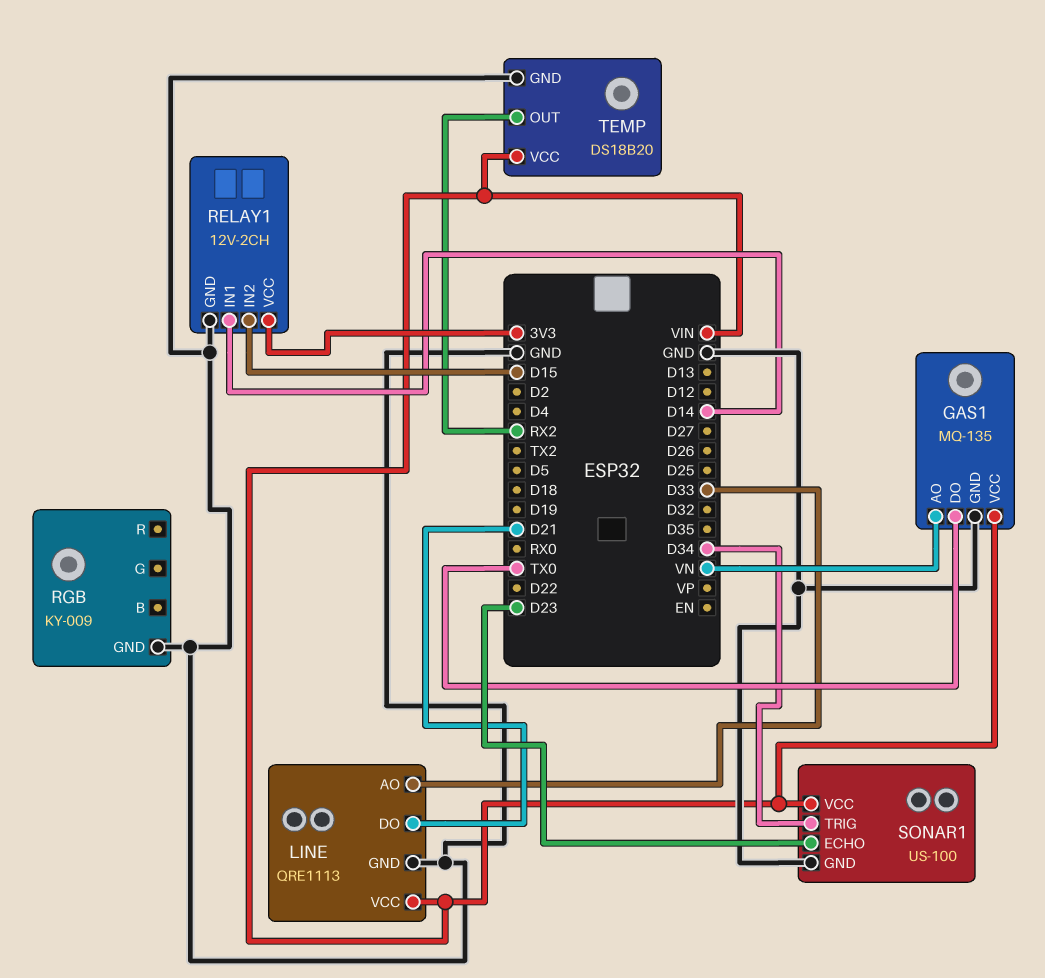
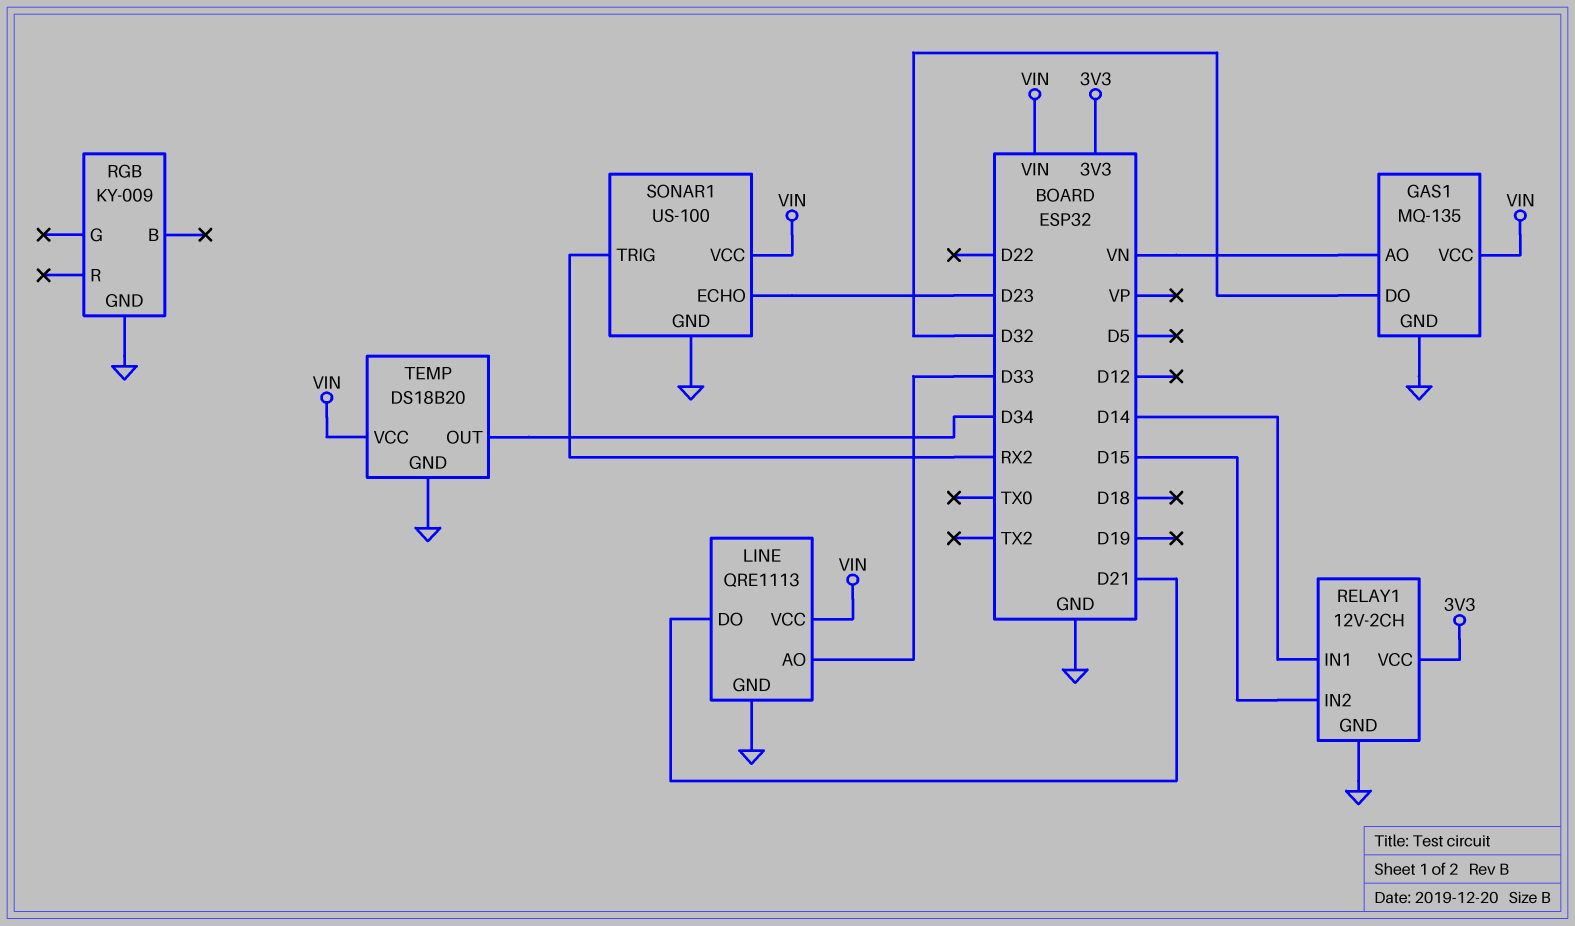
GAS1 pin DO: TX0 -> D32
SONAR1 pin TRIG: D34 -> RX2
TEMP pin OUT: RX2 -> D34

